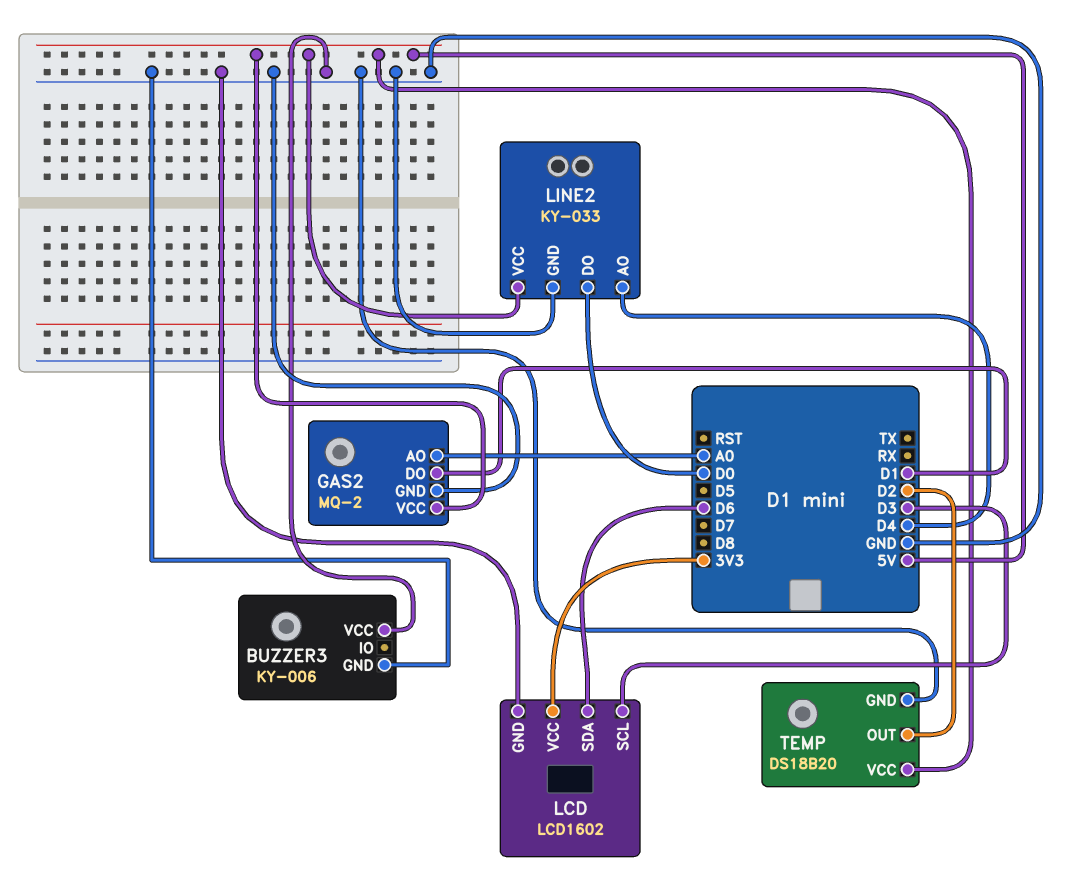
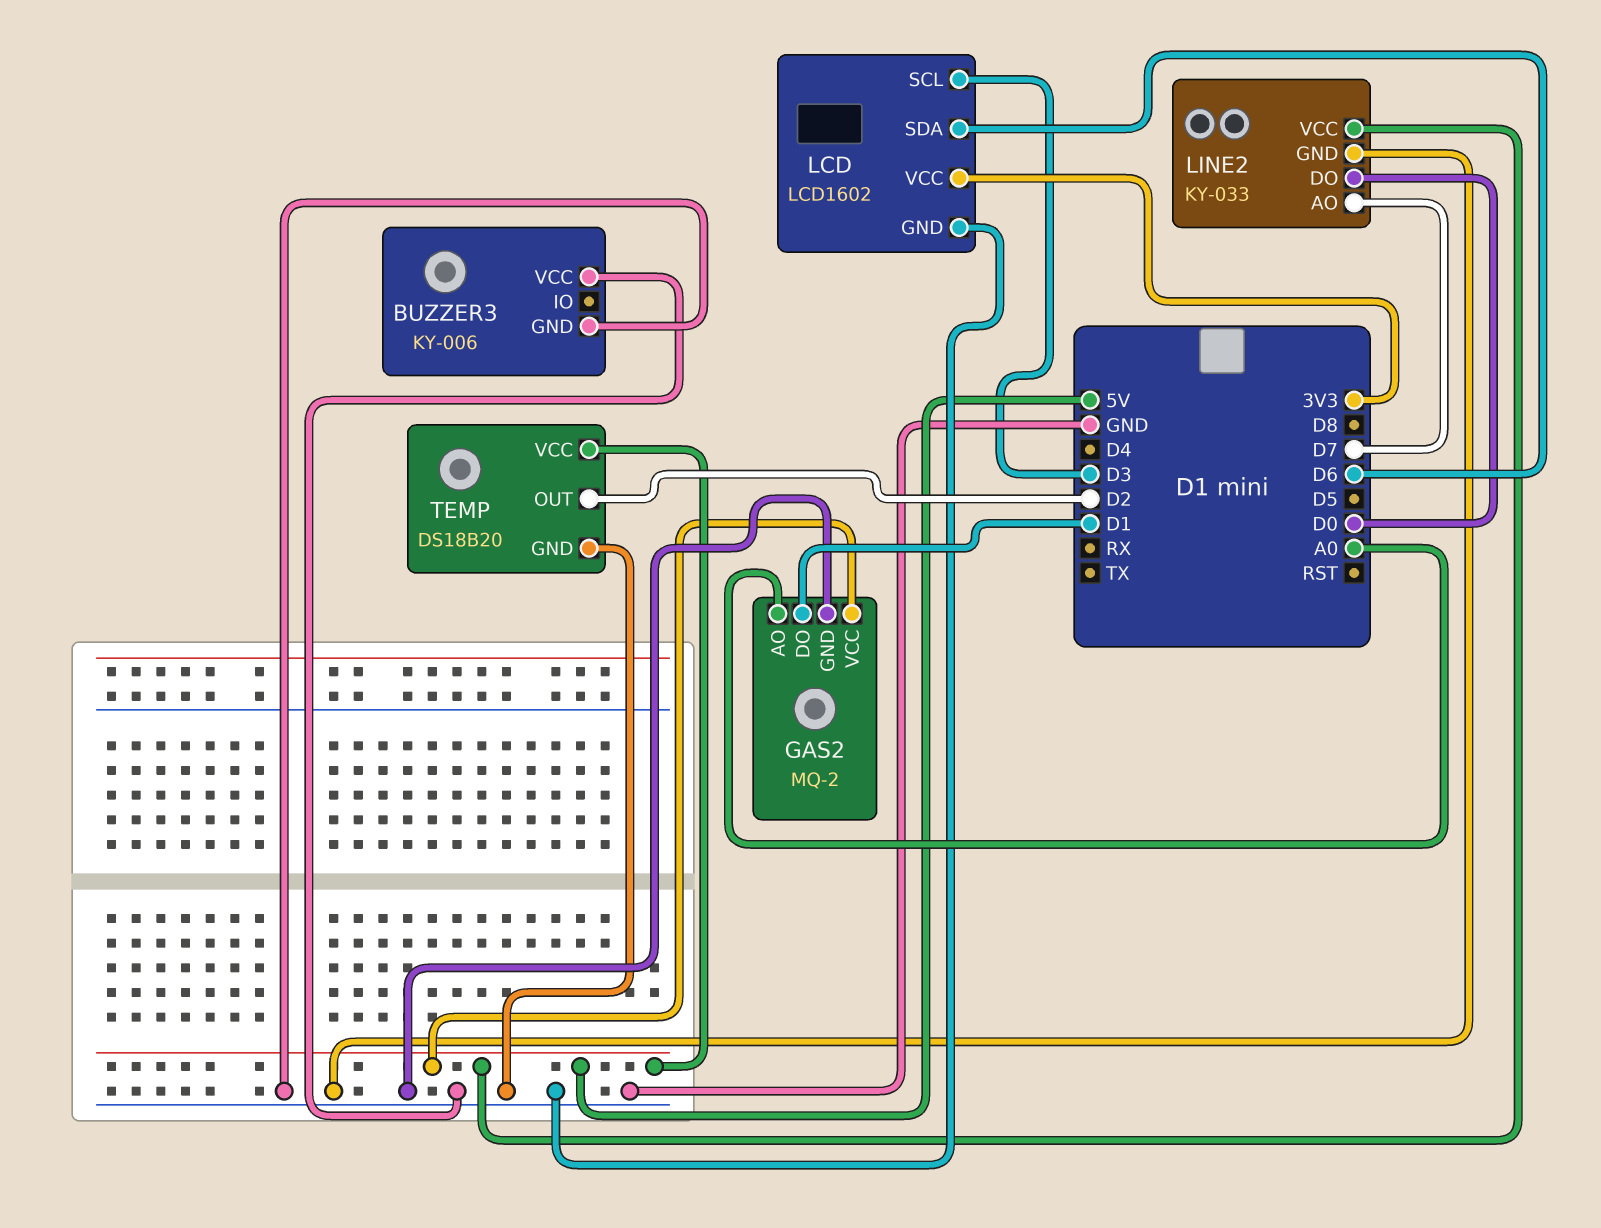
LINE2 pin AO: D4 -> D7

